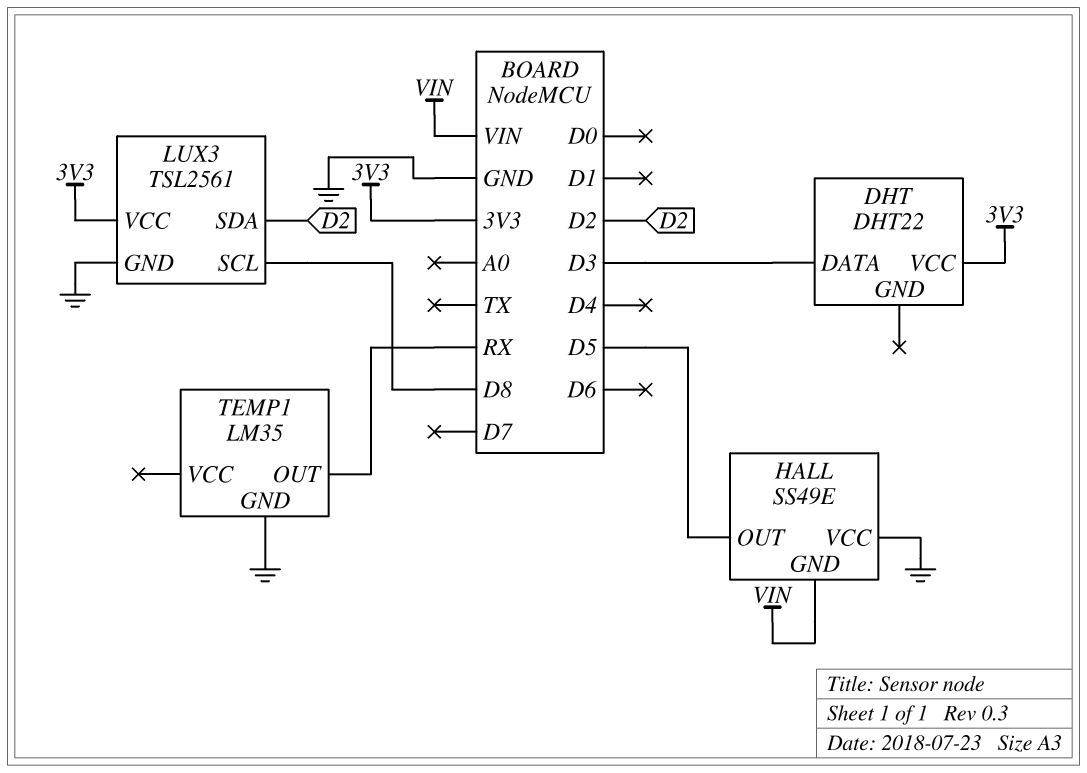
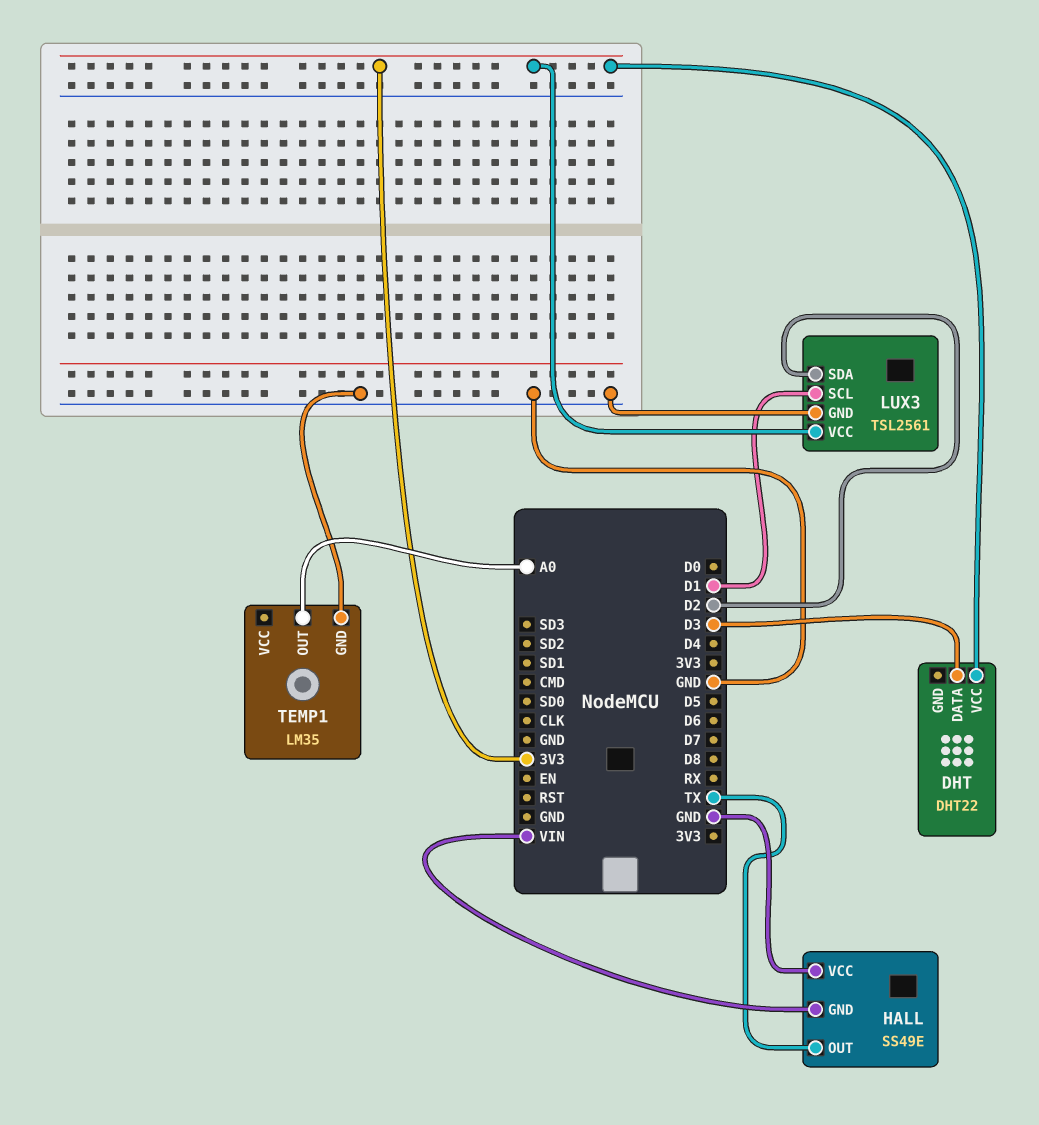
HALL pin OUT: D5 -> TX
LUX3 pin SCL: D8 -> D1
TEMP1 pin OUT: RX -> A0

